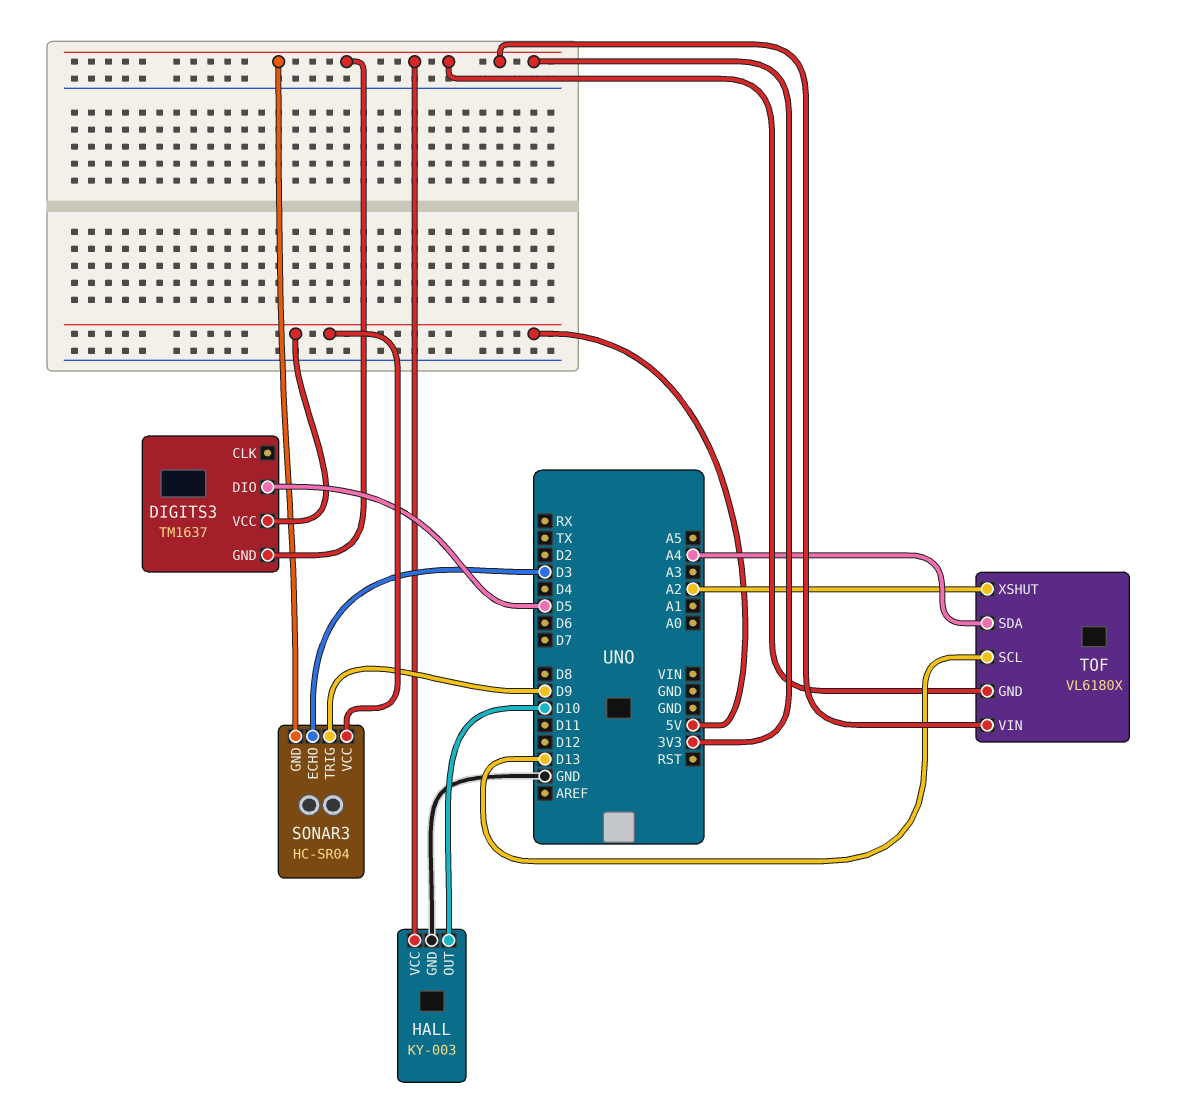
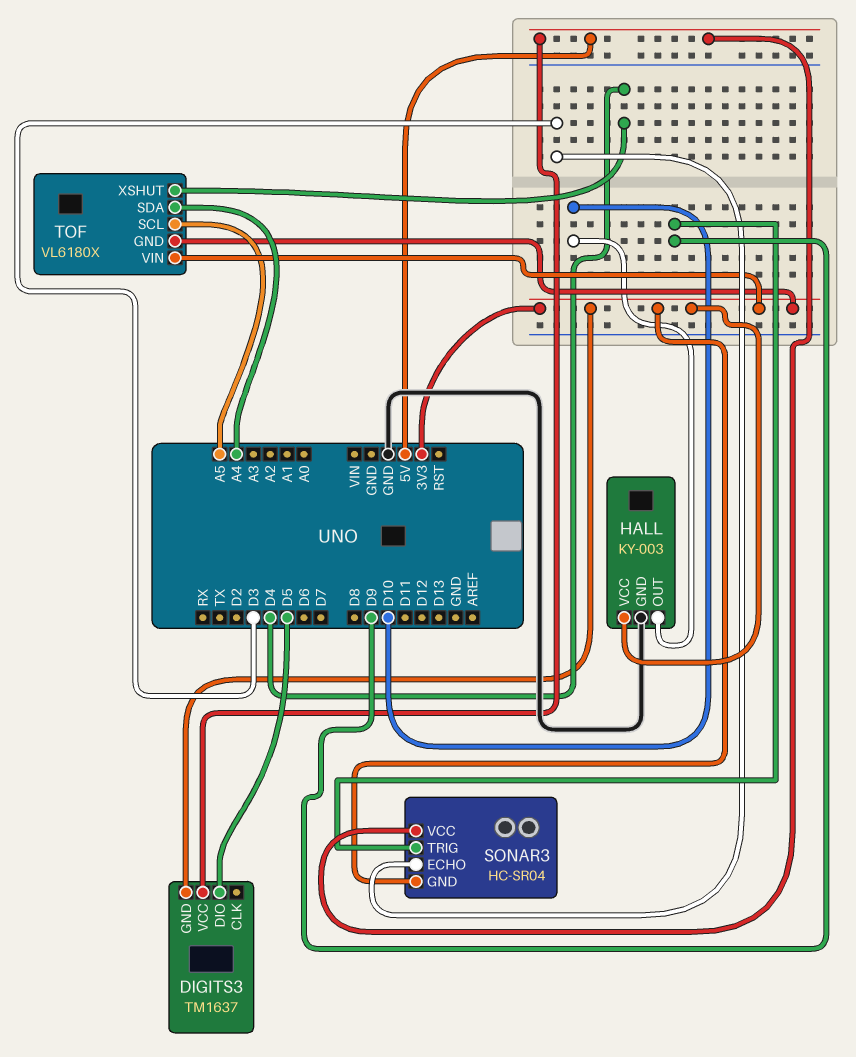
TOF pin SCL: D13 -> A5
TOF pin XSHUT: A2 -> D4

